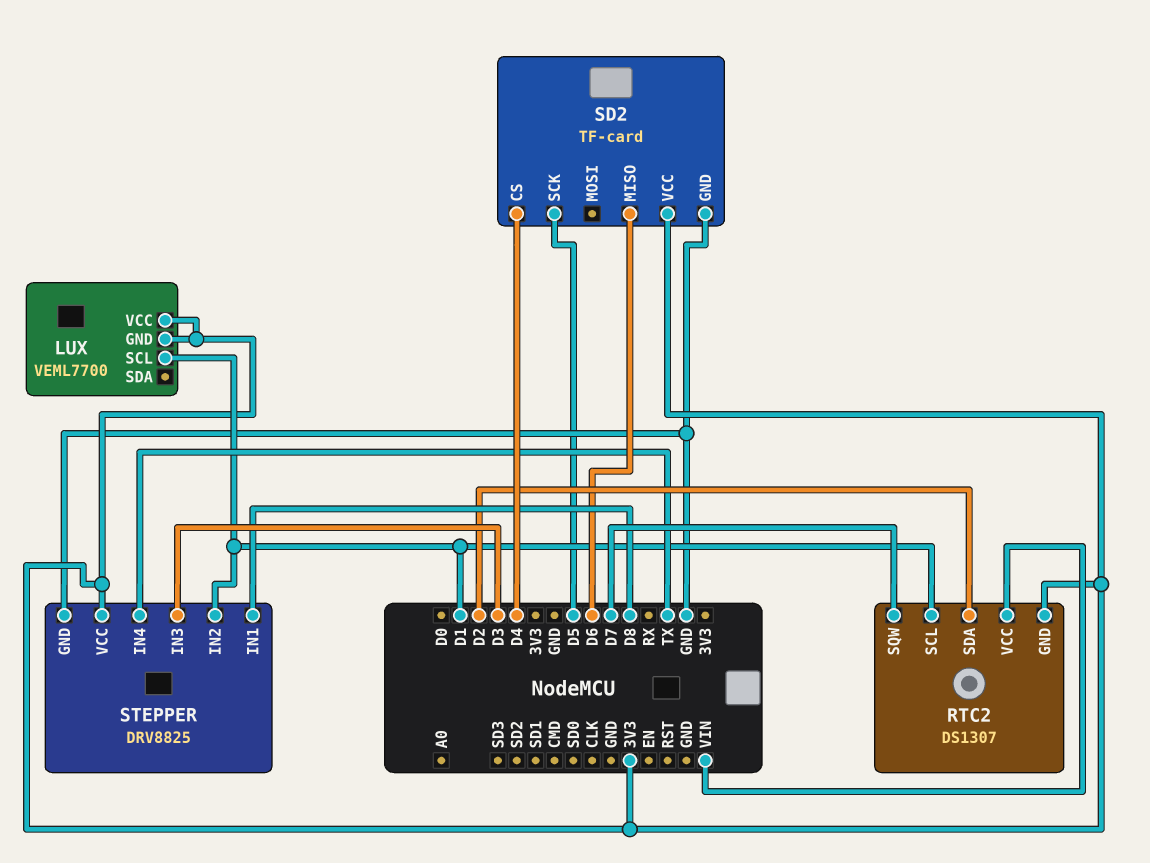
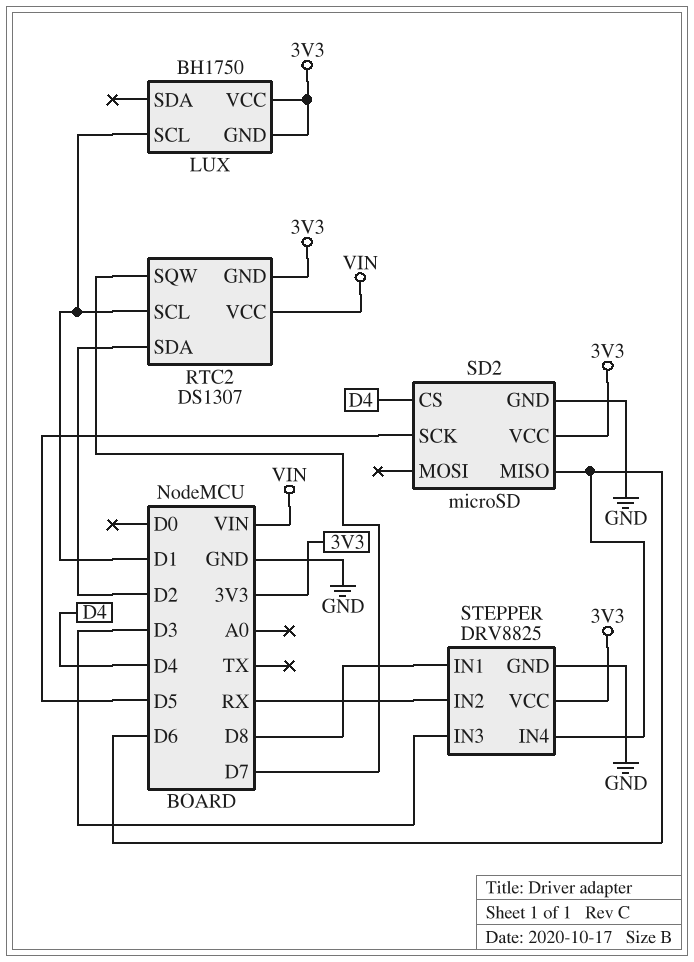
LUX: VEML7700 -> BH1750
SD2: TF-card -> microSD
STEPPER pin IN2: D1 -> RX
STEPPER pin IN4: TX -> D6

